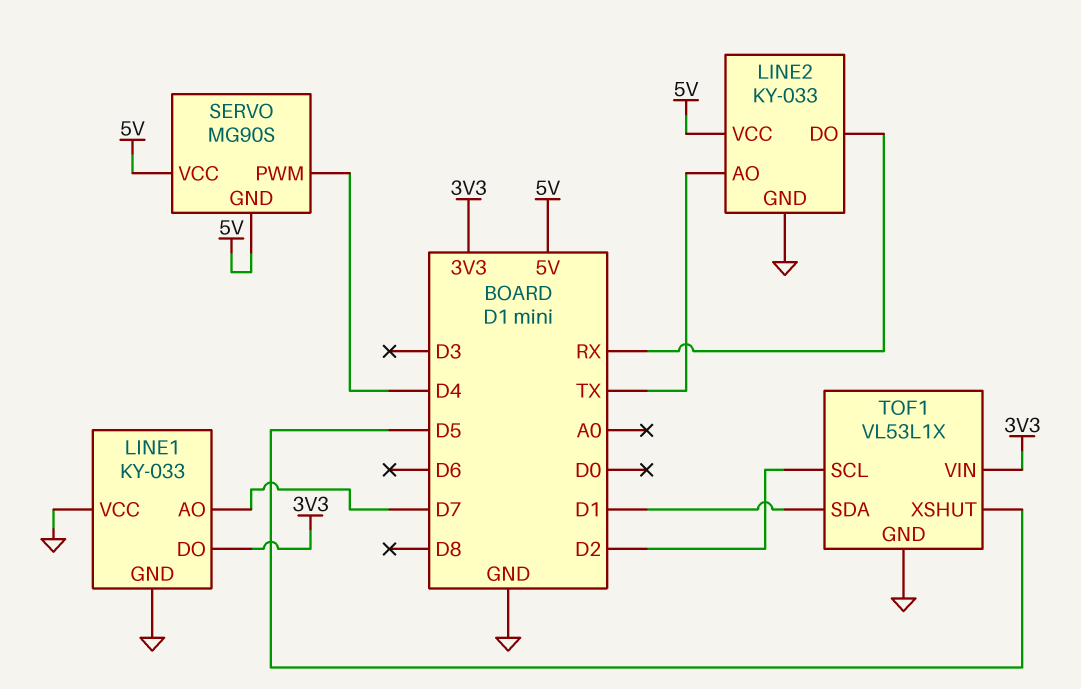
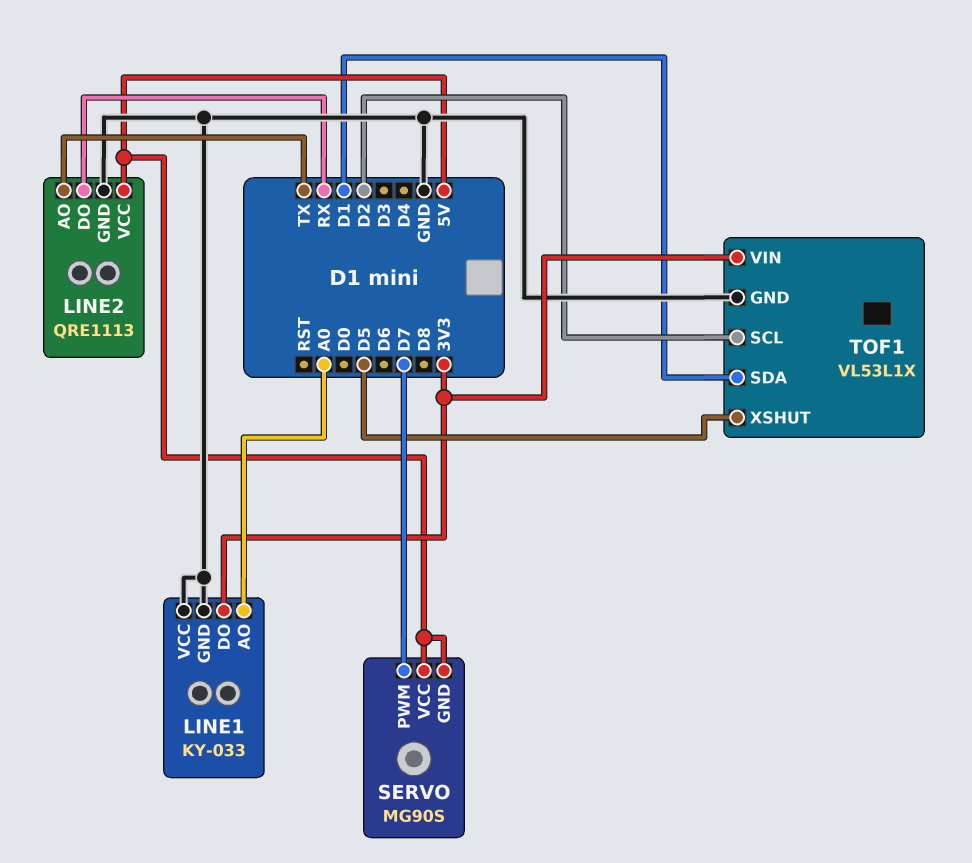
LINE1 pin AO: D7 -> A0
LINE2: KY-033 -> QRE1113
SERVO pin PWM: D4 -> D7

